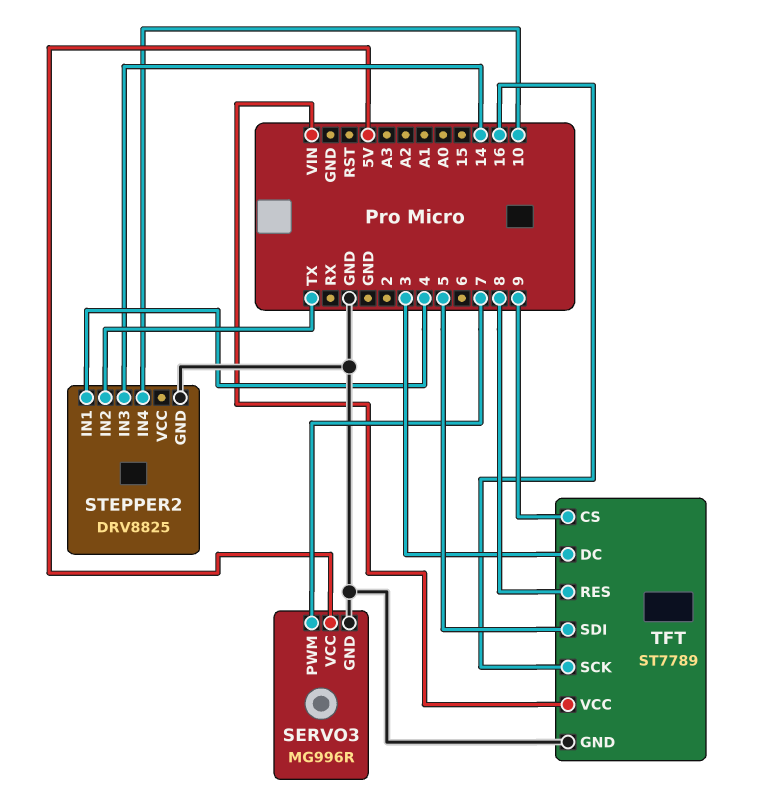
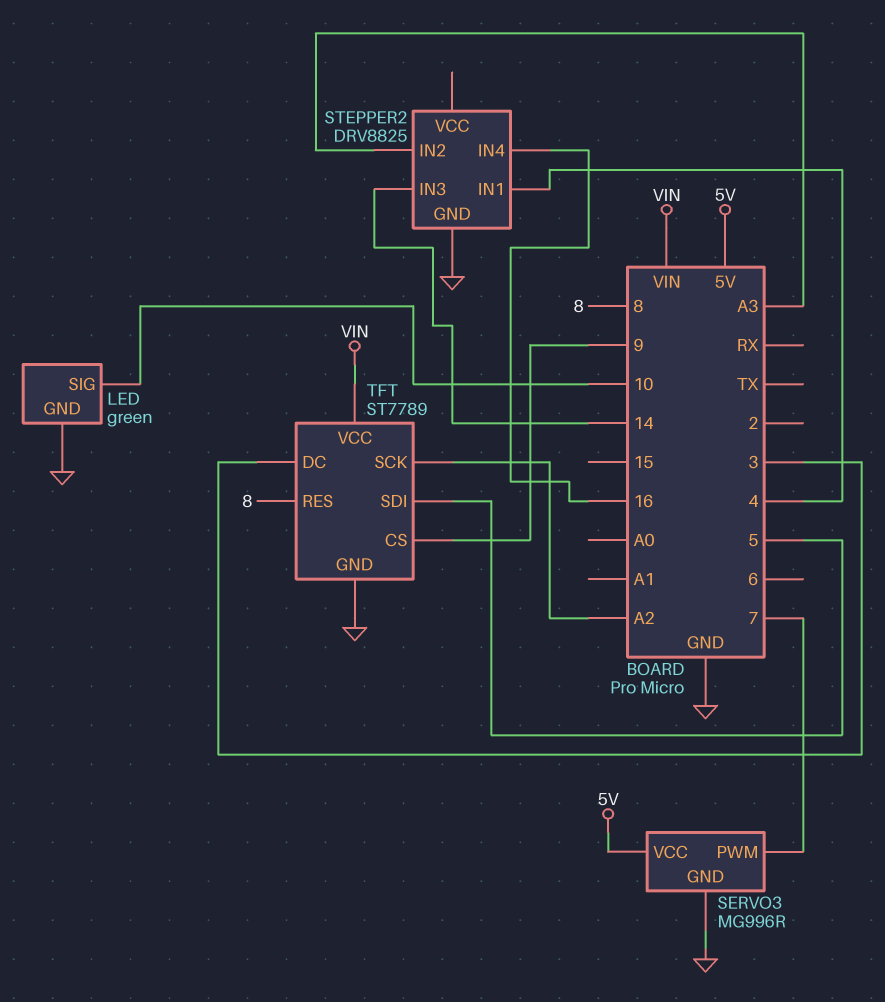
LED: none -> green
LED pin GND: none -> GND
LED pin SIG: none -> 10
STEPPER2 pin IN2: TX -> A3
STEPPER2 pin IN4: 10 -> 16
TFT pin SCK: 16 -> A2

